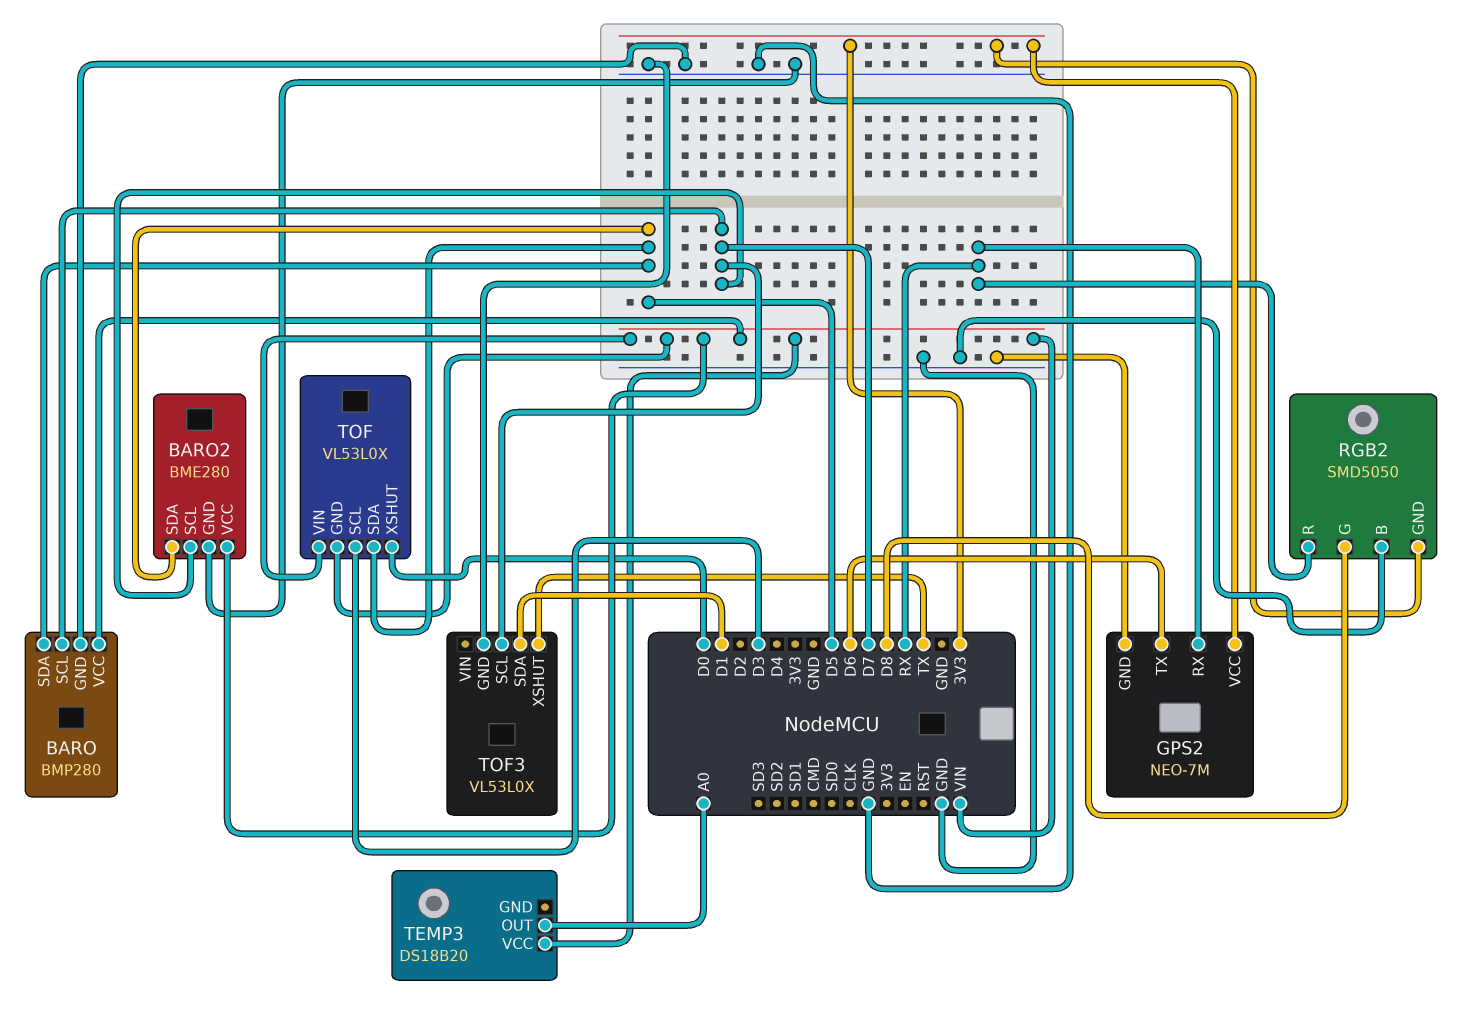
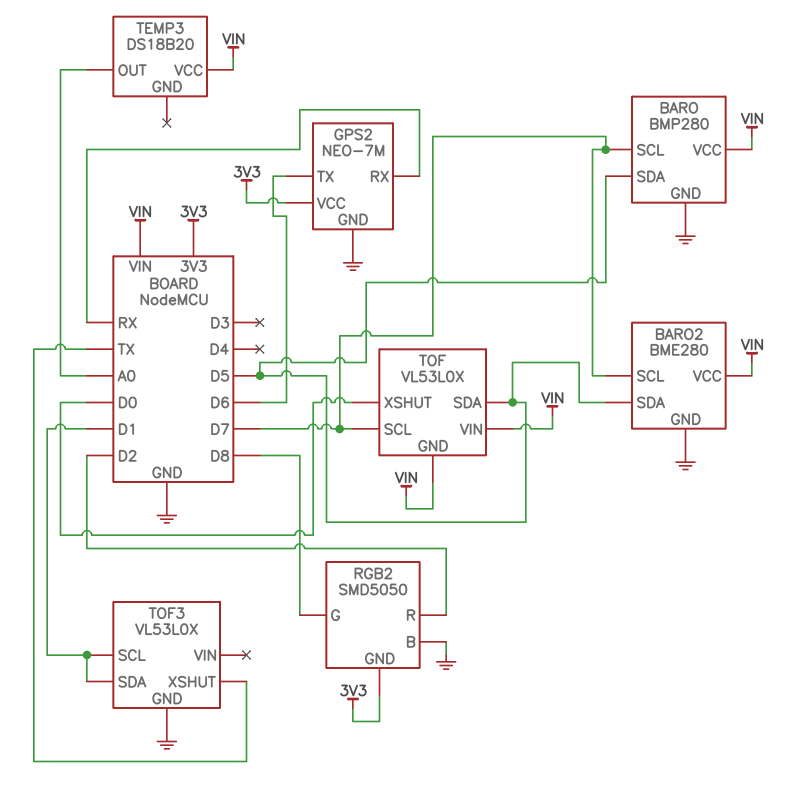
RGB2 pin R: RX -> D2
TOF pin SCL: D3 -> D7
TOF3 pin SCL: D7 -> D1

